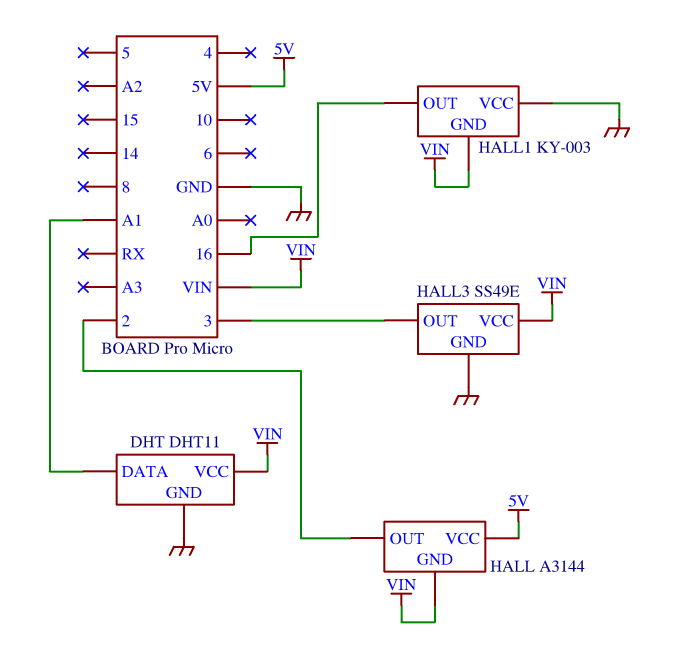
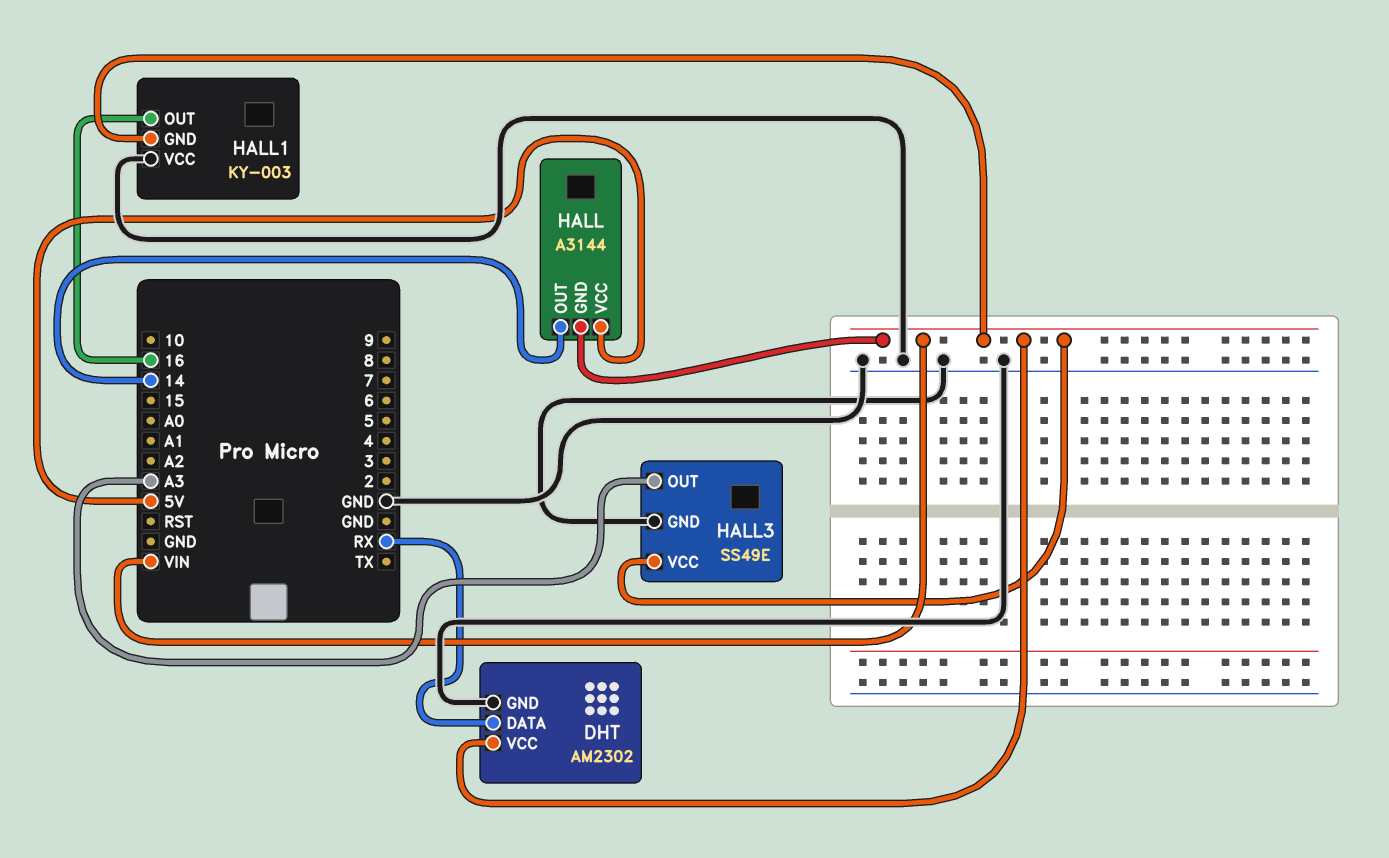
DHT: DHT11 -> AM2302
DHT pin DATA: A1 -> RX
HALL pin OUT: 2 -> 14
HALL3 pin OUT: 3 -> A3

